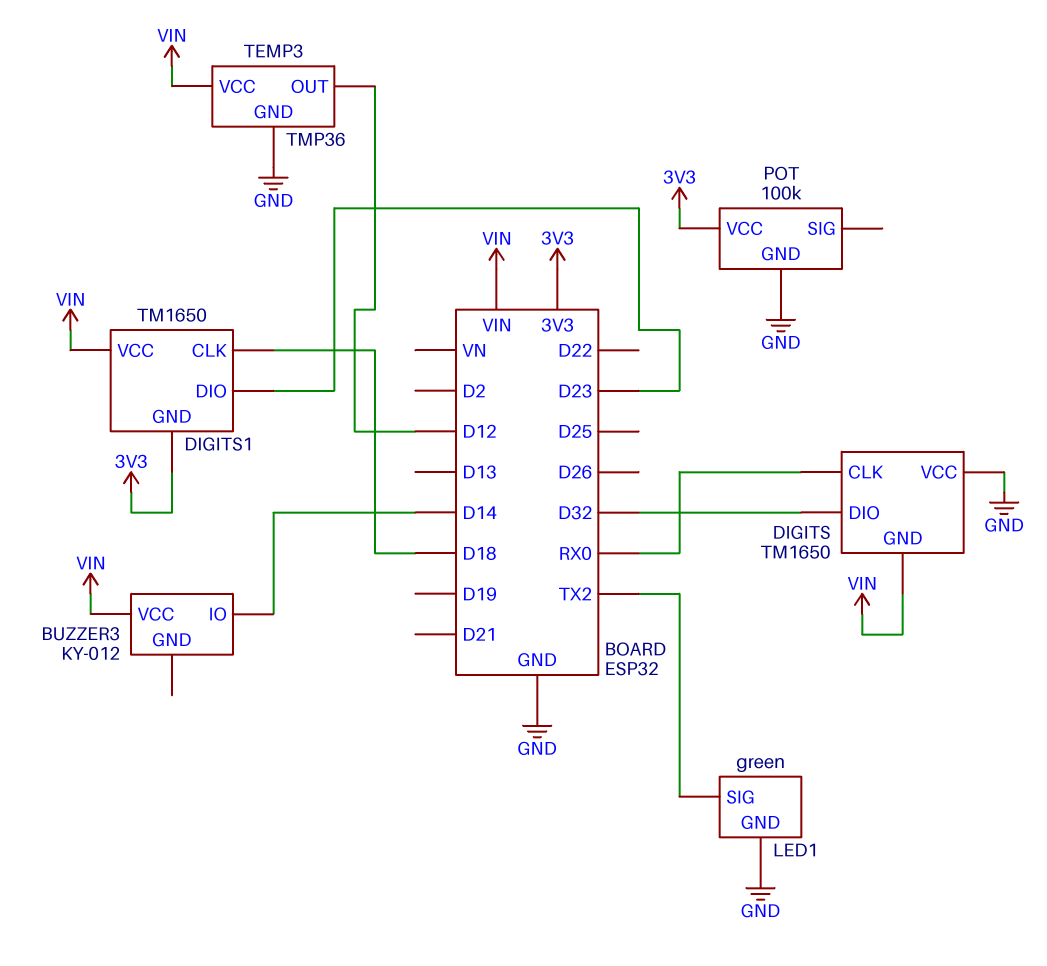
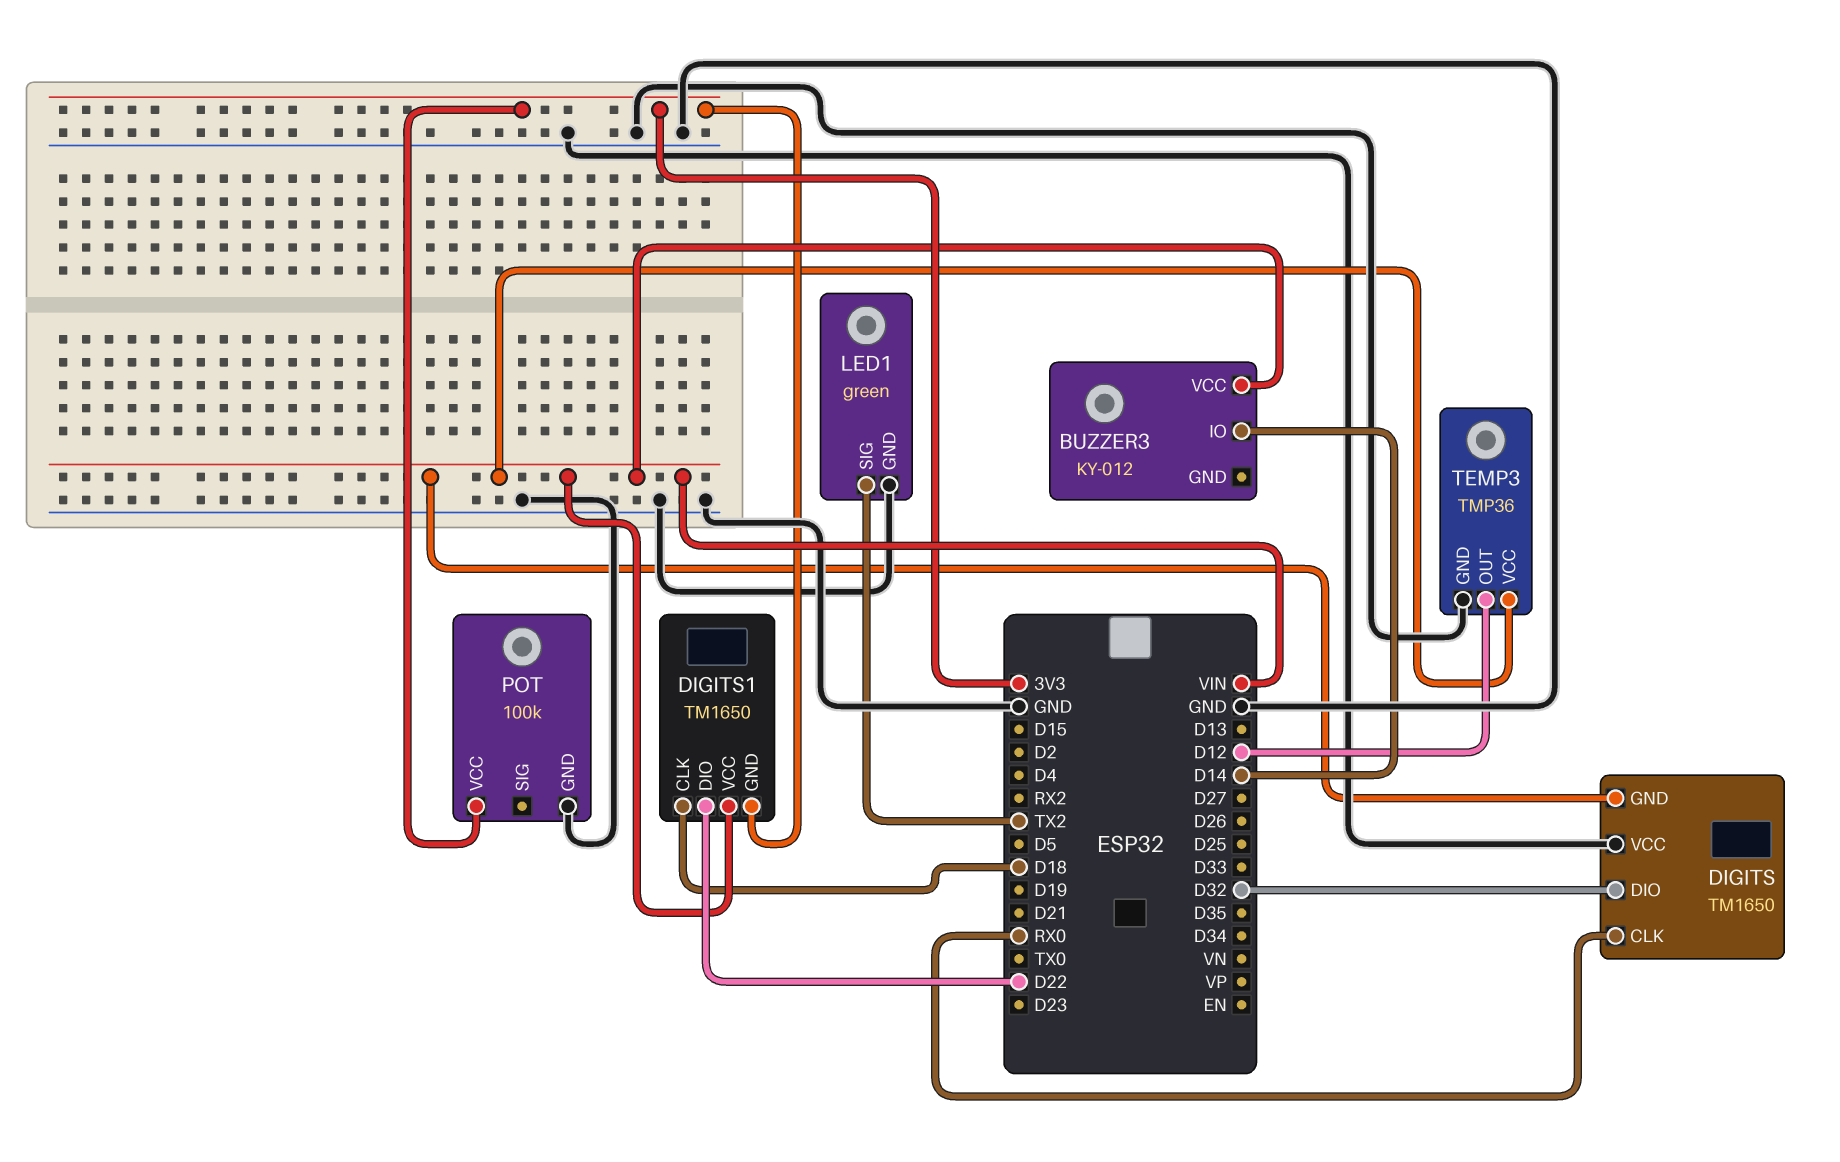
DIGITS1 pin DIO: D23 -> D22

